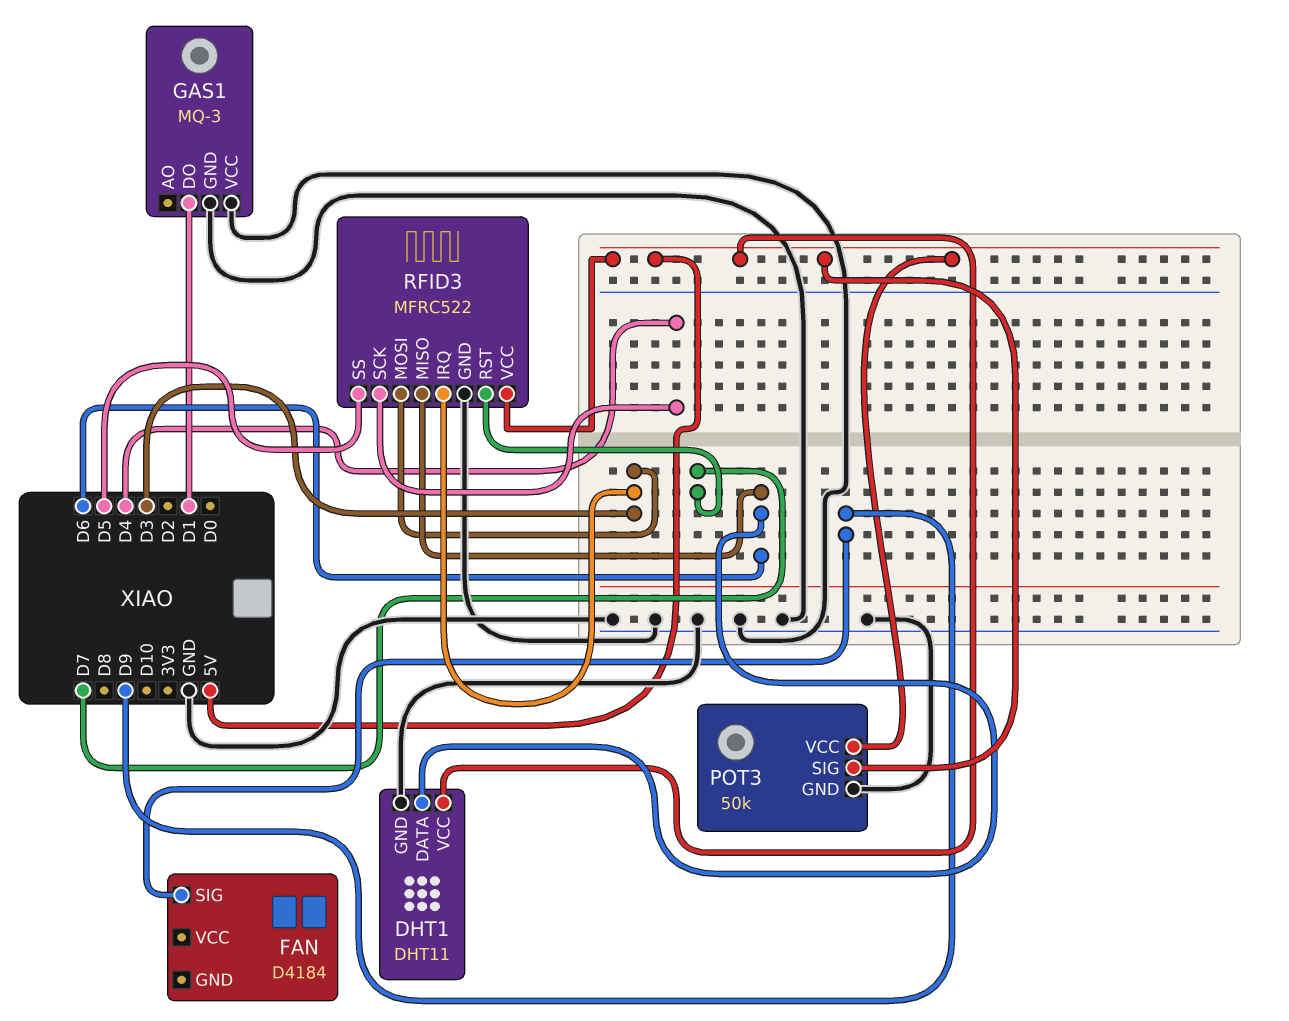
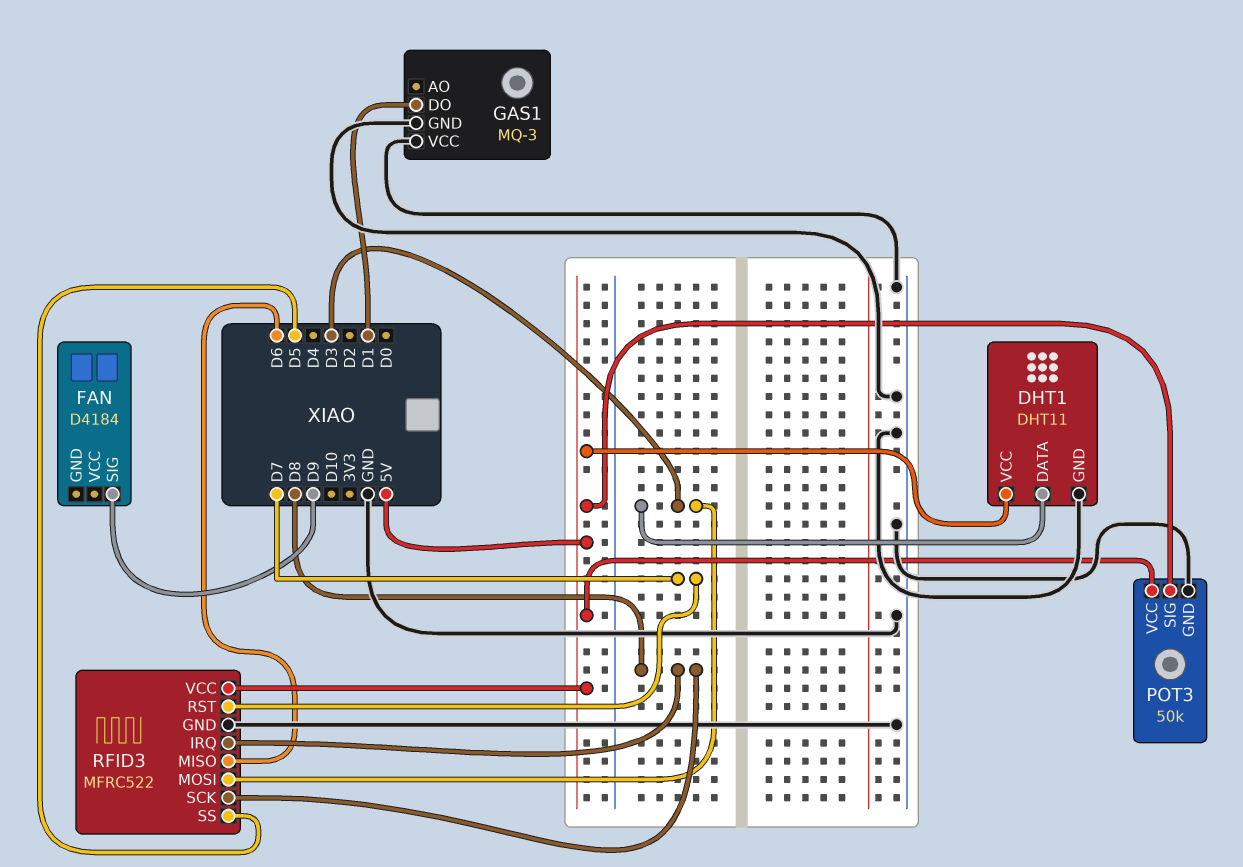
DHT1 pin DATA: D6 -> D3
RFID3 pin IRQ: D3 -> D8
RFID3 pin SCK: D4 -> D8

